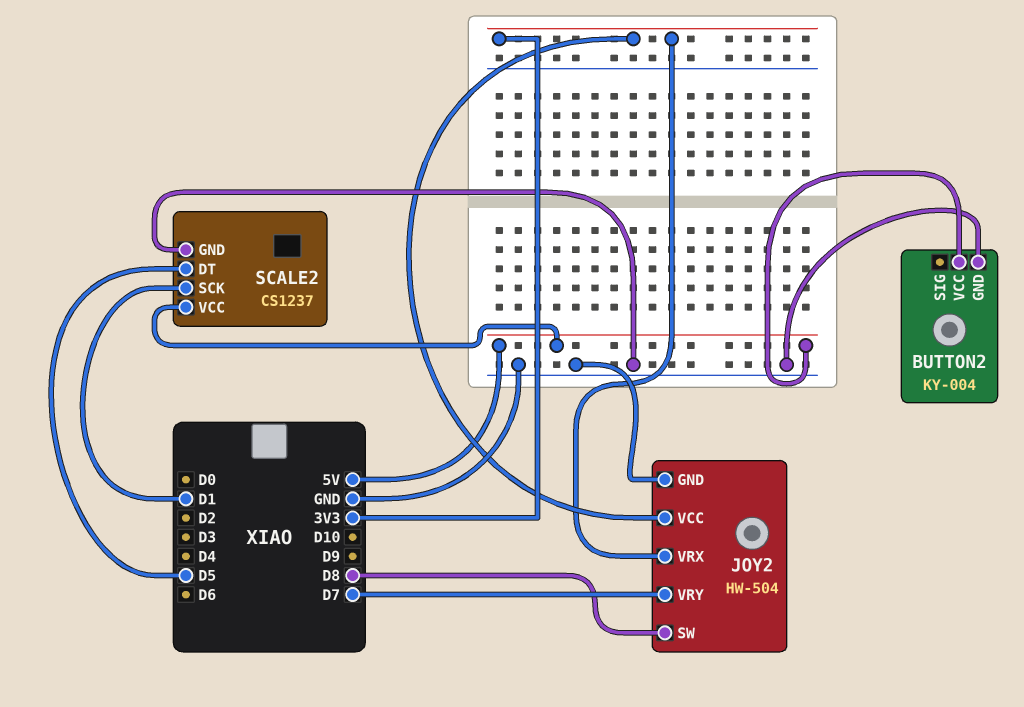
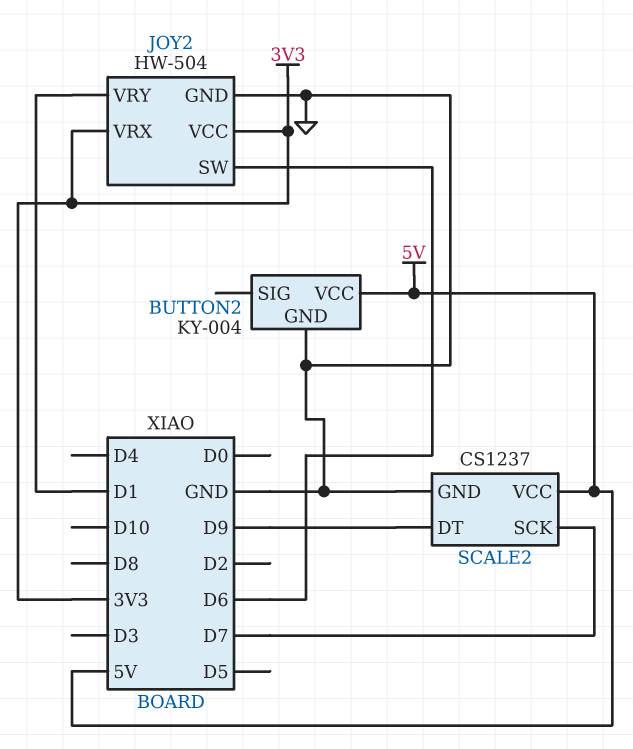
JOY2 pin SW: D8 -> D6
JOY2 pin VRY: D7 -> D1
SCALE2 pin DT: D5 -> D9
SCALE2 pin SCK: D1 -> D7

